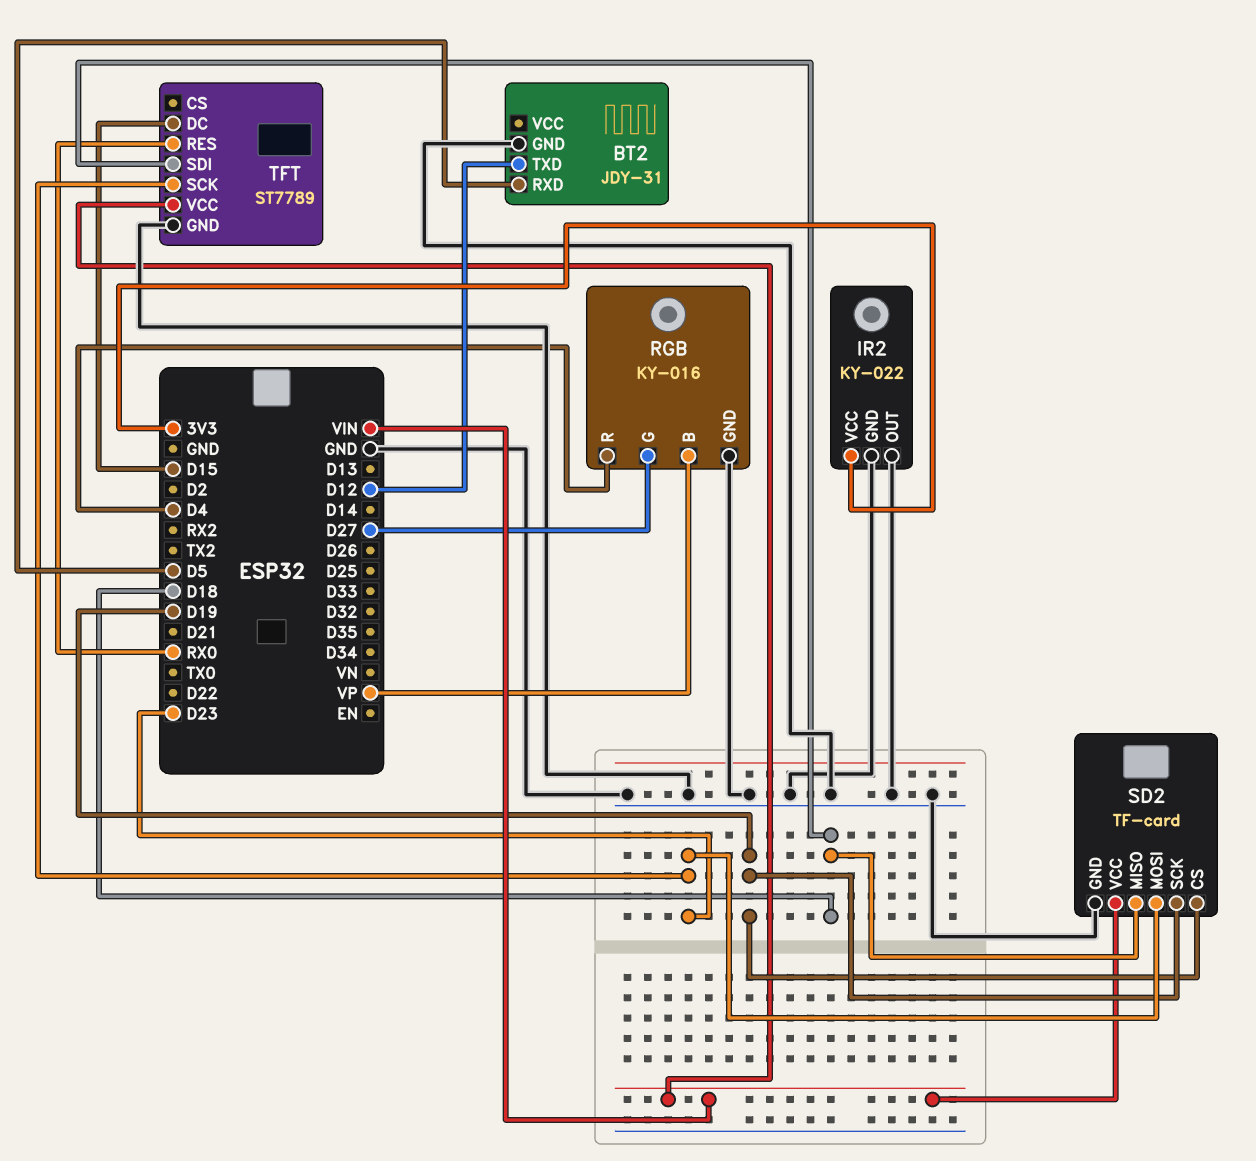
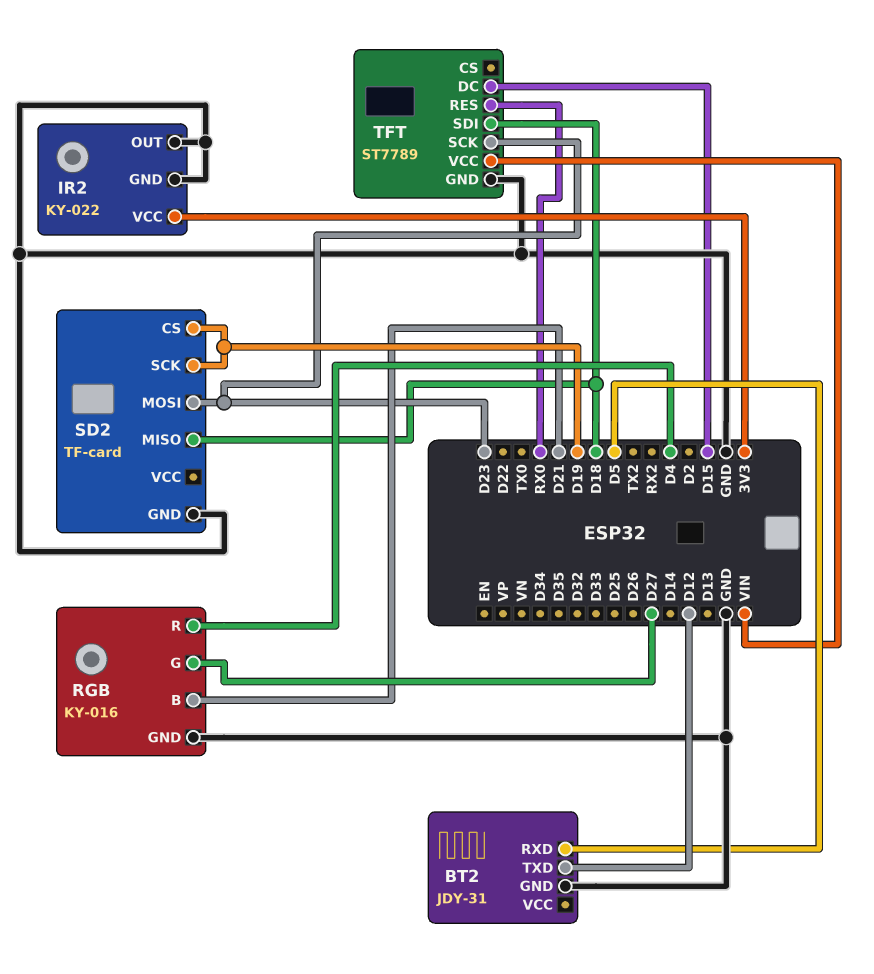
RGB pin B: VP -> D21
SD2 pin VCC: VIN -> none

